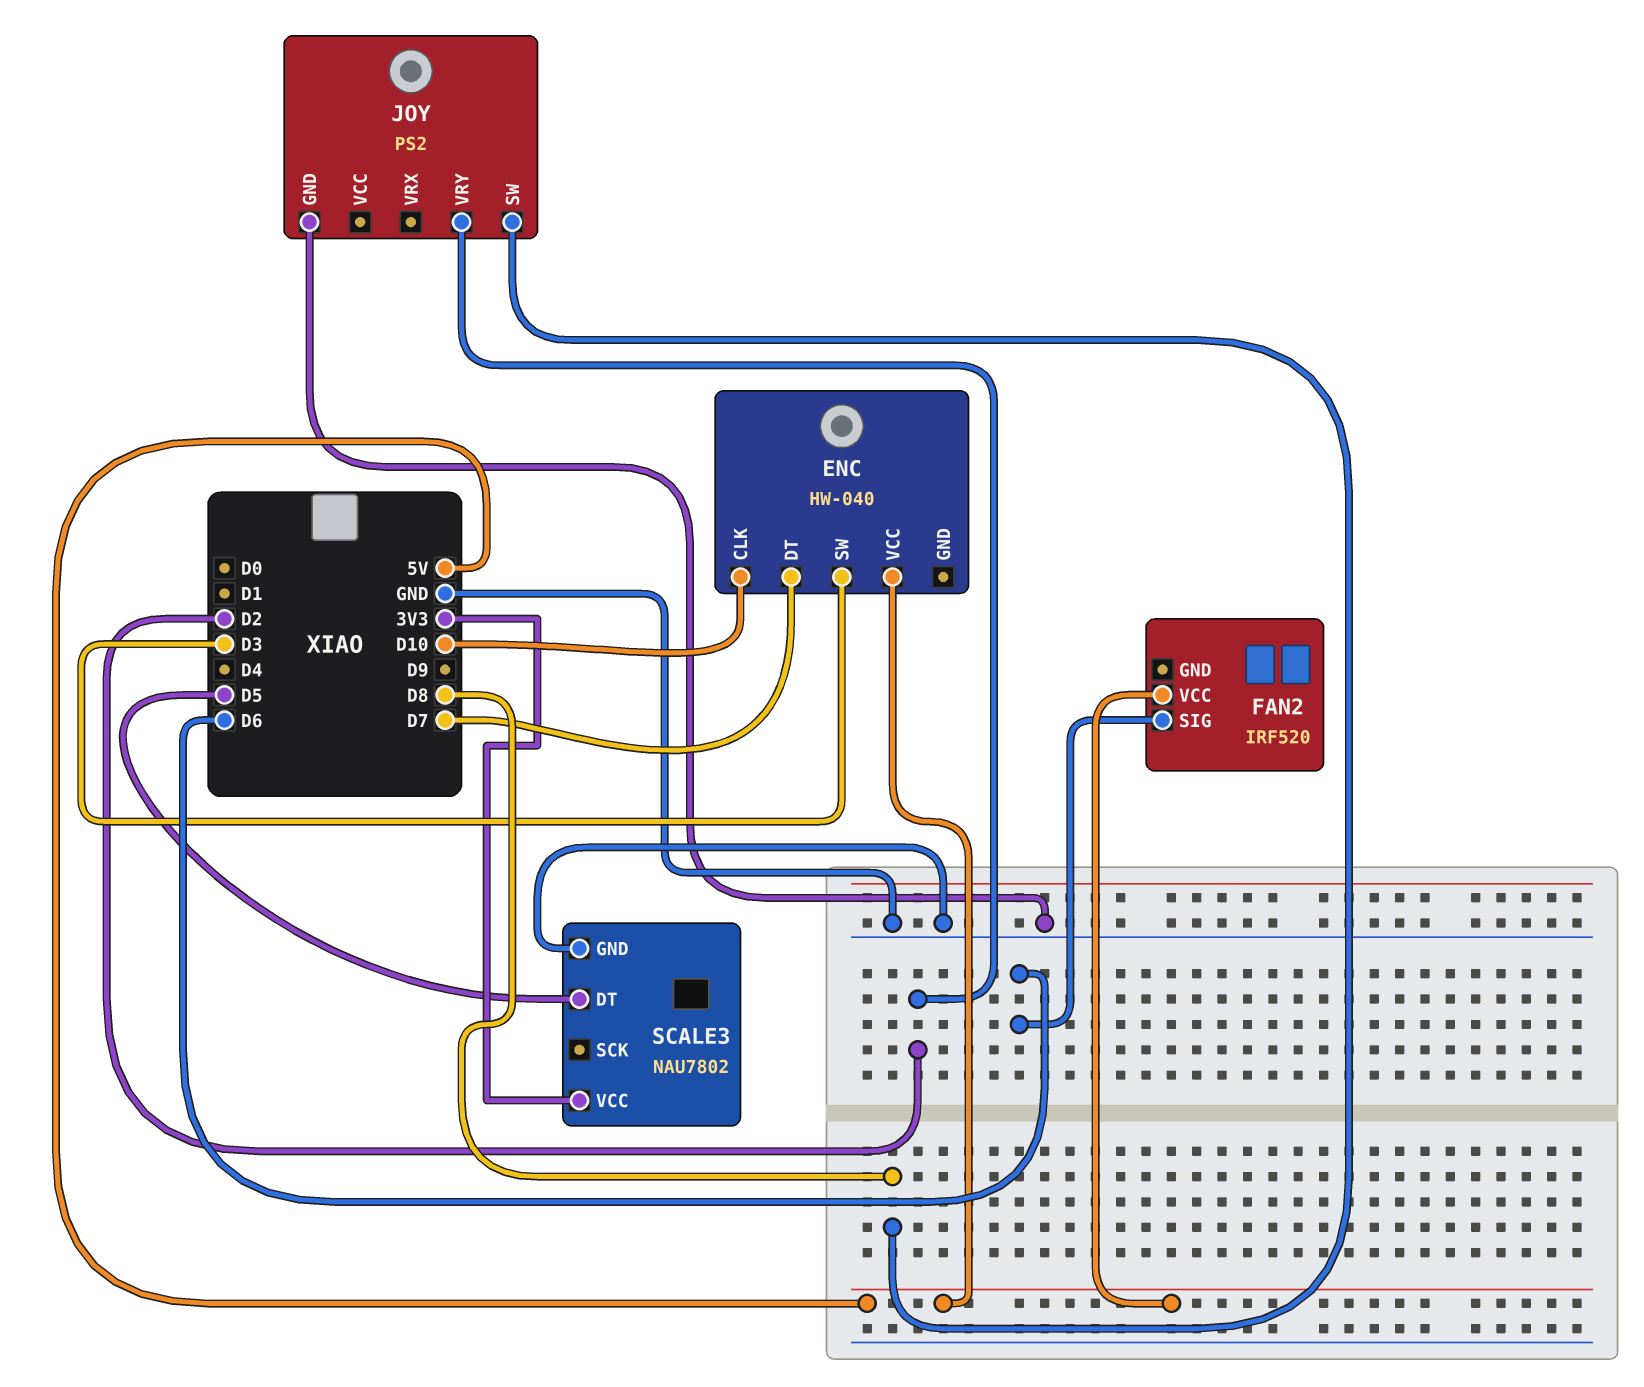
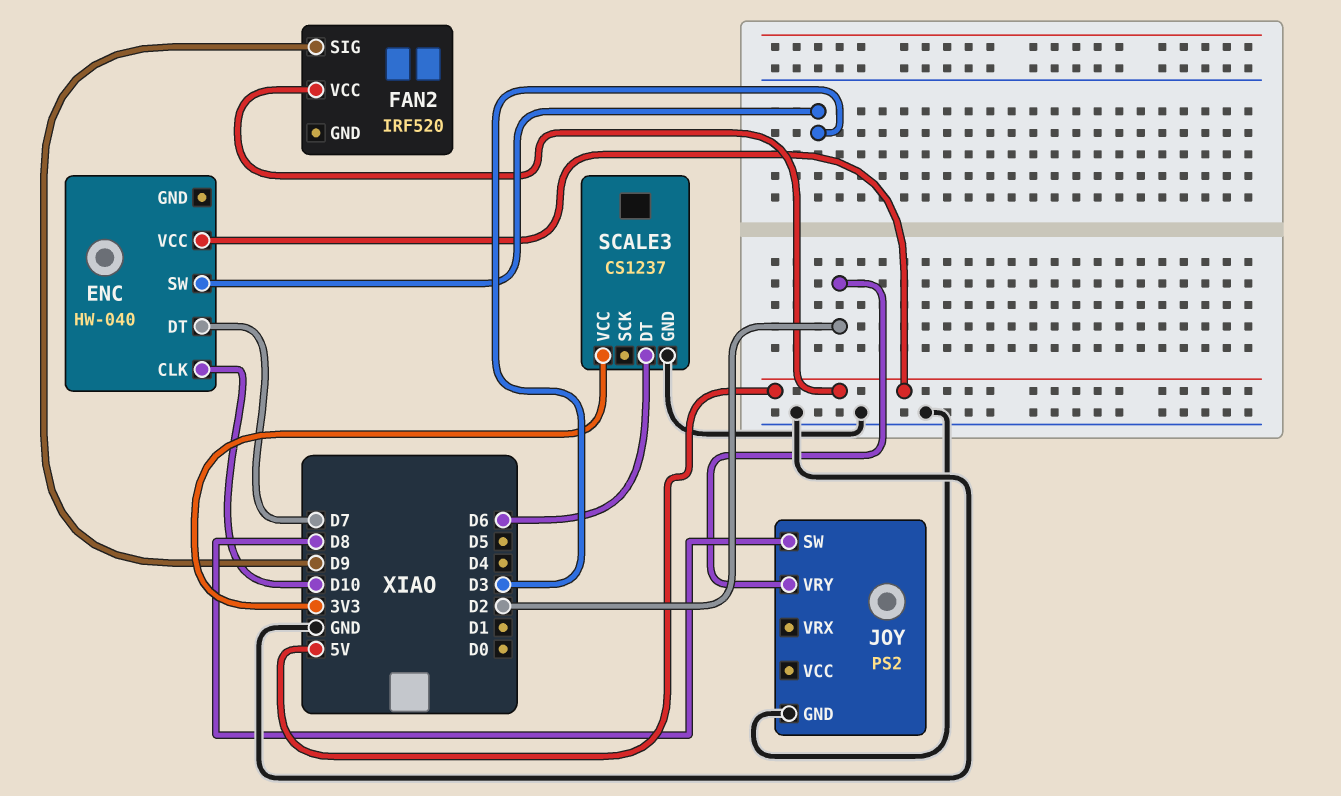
FAN2 pin SIG: D6 -> D9
SCALE3: NAU7802 -> CS1237
SCALE3 pin DT: D5 -> D6

